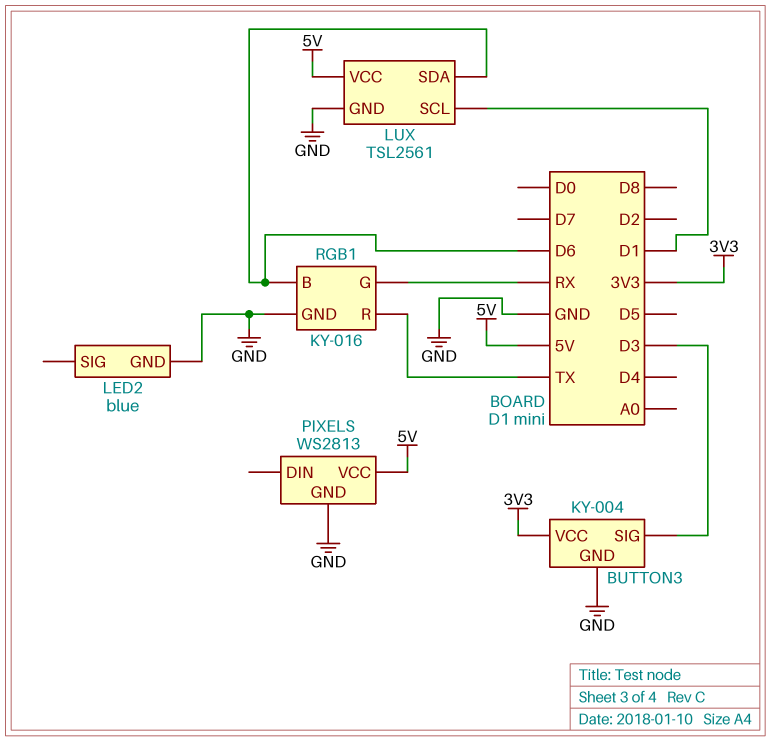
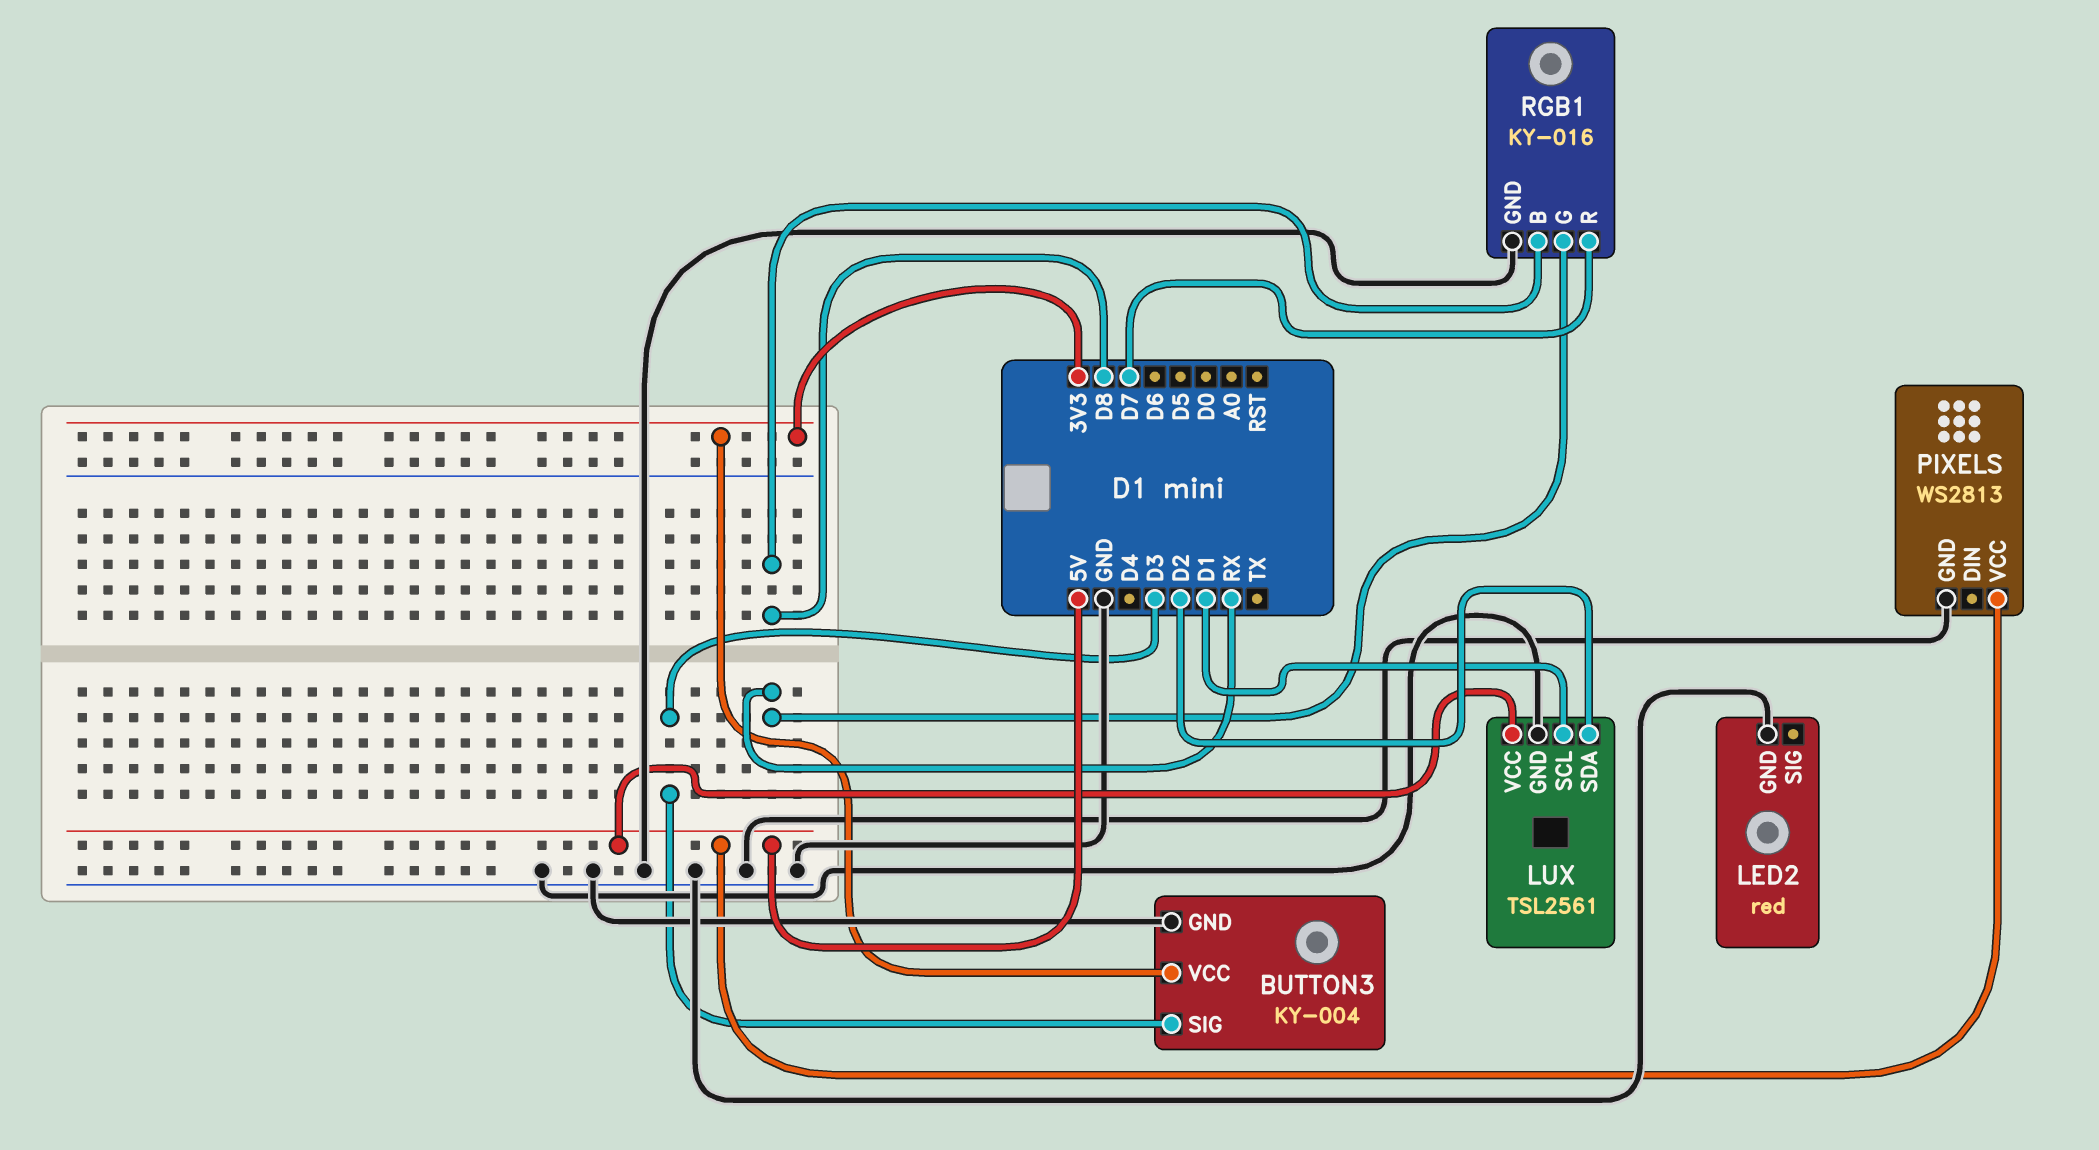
LED2: blue -> red
LUX pin SDA: D6 -> D2
RGB1 pin B: D6 -> D8
RGB1 pin R: TX -> D7

